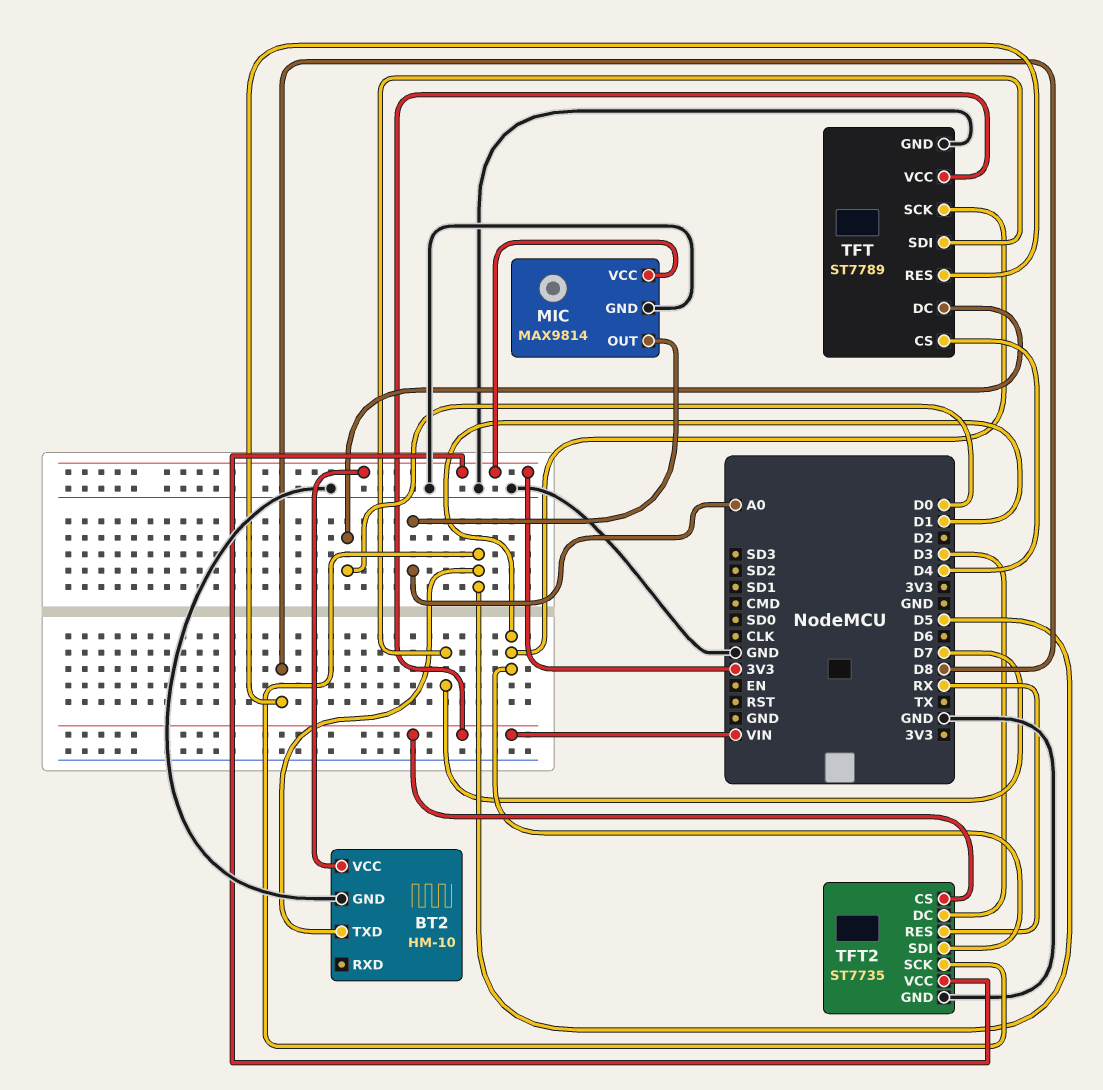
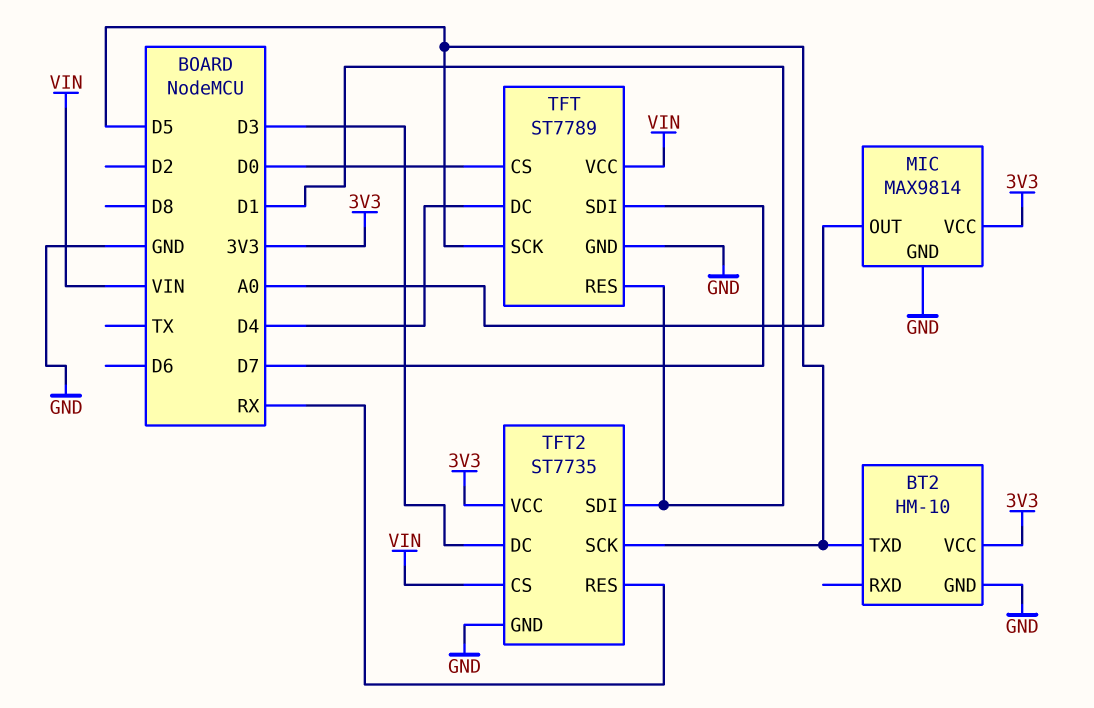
TFT pin CS: D4 -> D0
TFT pin DC: D0 -> D4
TFT pin RES: D8 -> D1
TFT pin SCK: D1 -> D5

